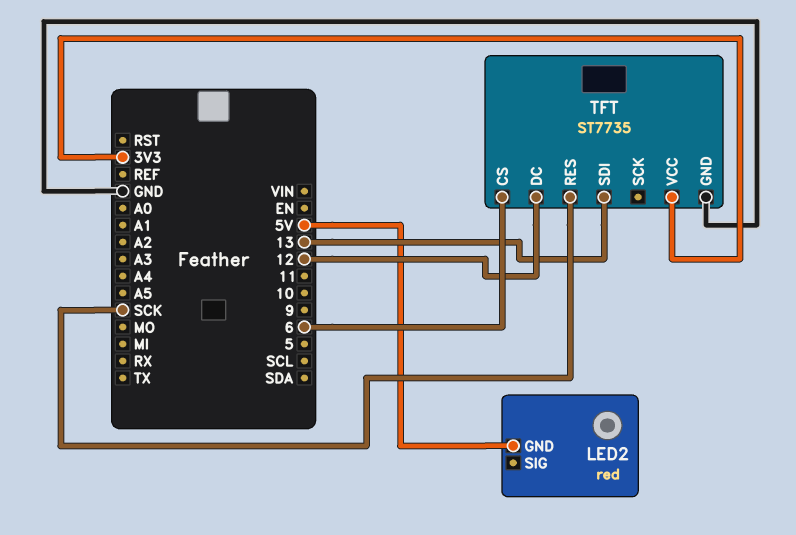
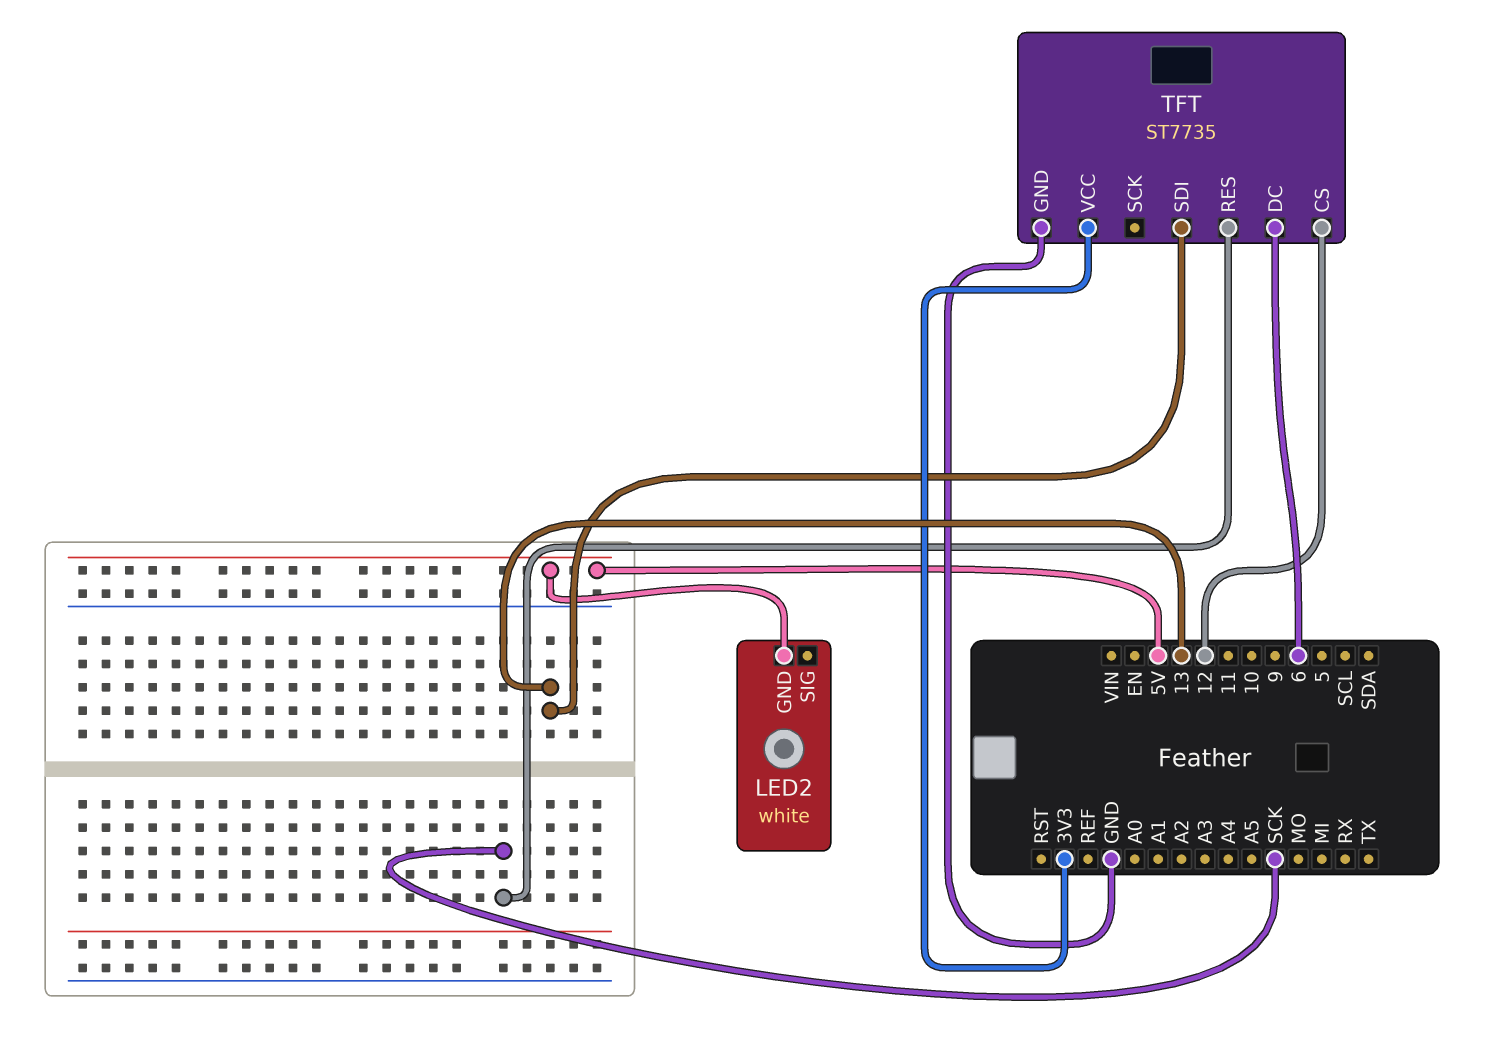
LED2: red -> white
TFT pin CS: 6 -> 12
TFT pin DC: 12 -> 6

